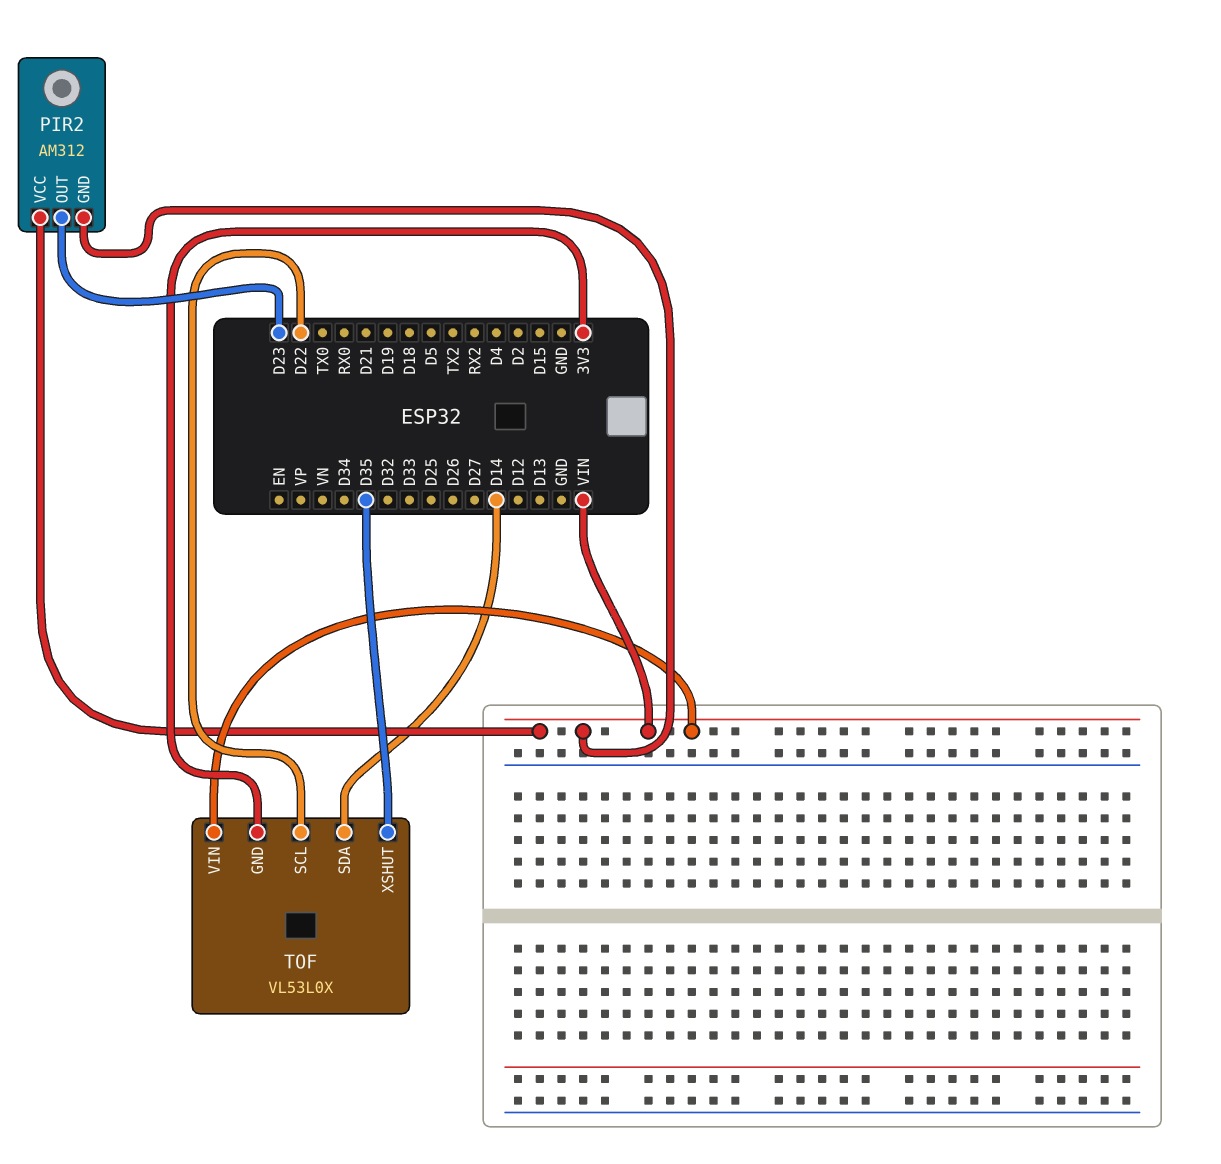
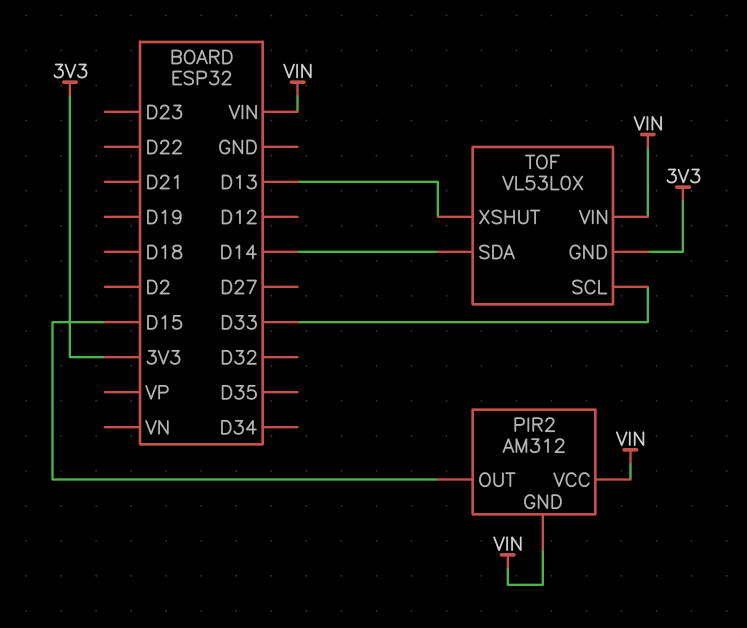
PIR2 pin OUT: D23 -> D15
TOF pin SCL: D22 -> D33
TOF pin XSHUT: D35 -> D13

